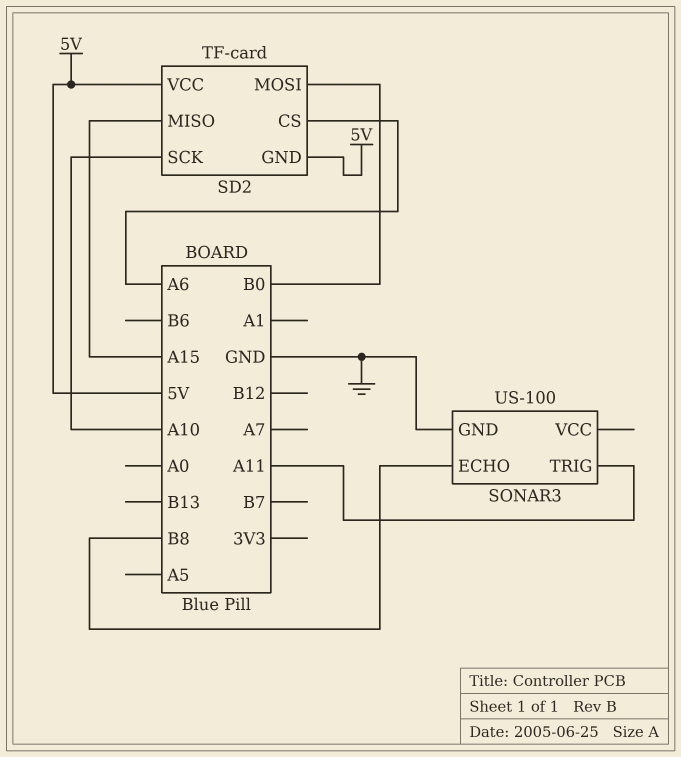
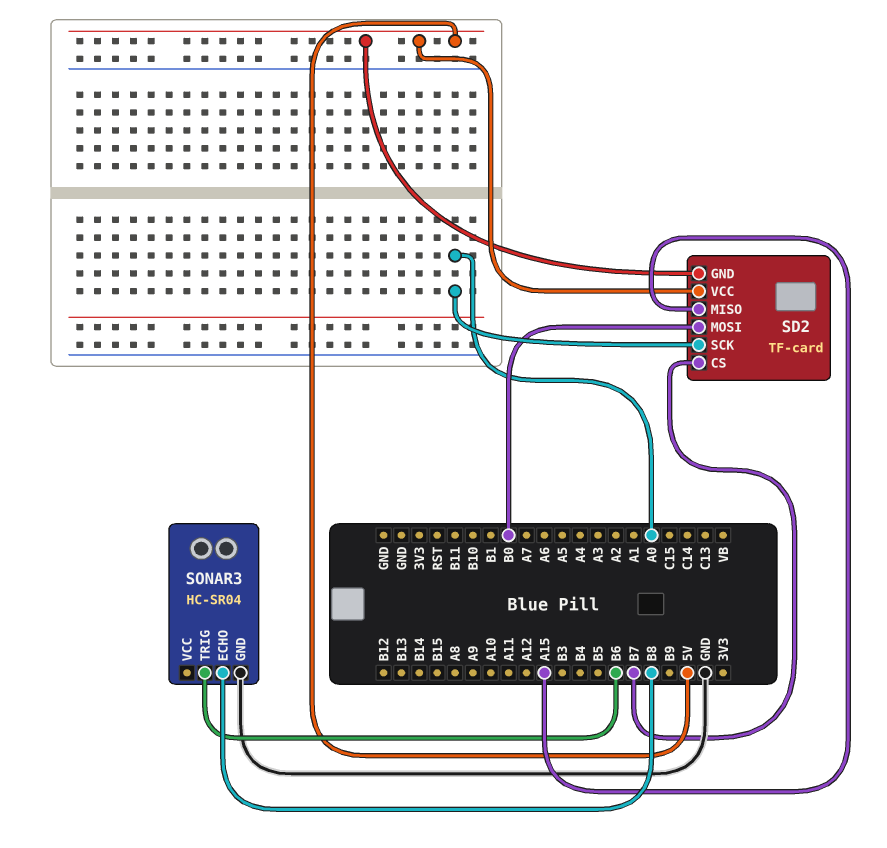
SD2 pin CS: A6 -> B7
SD2 pin SCK: A10 -> A0
SONAR3: US-100 -> HC-SR04
SONAR3 pin TRIG: A11 -> B6

